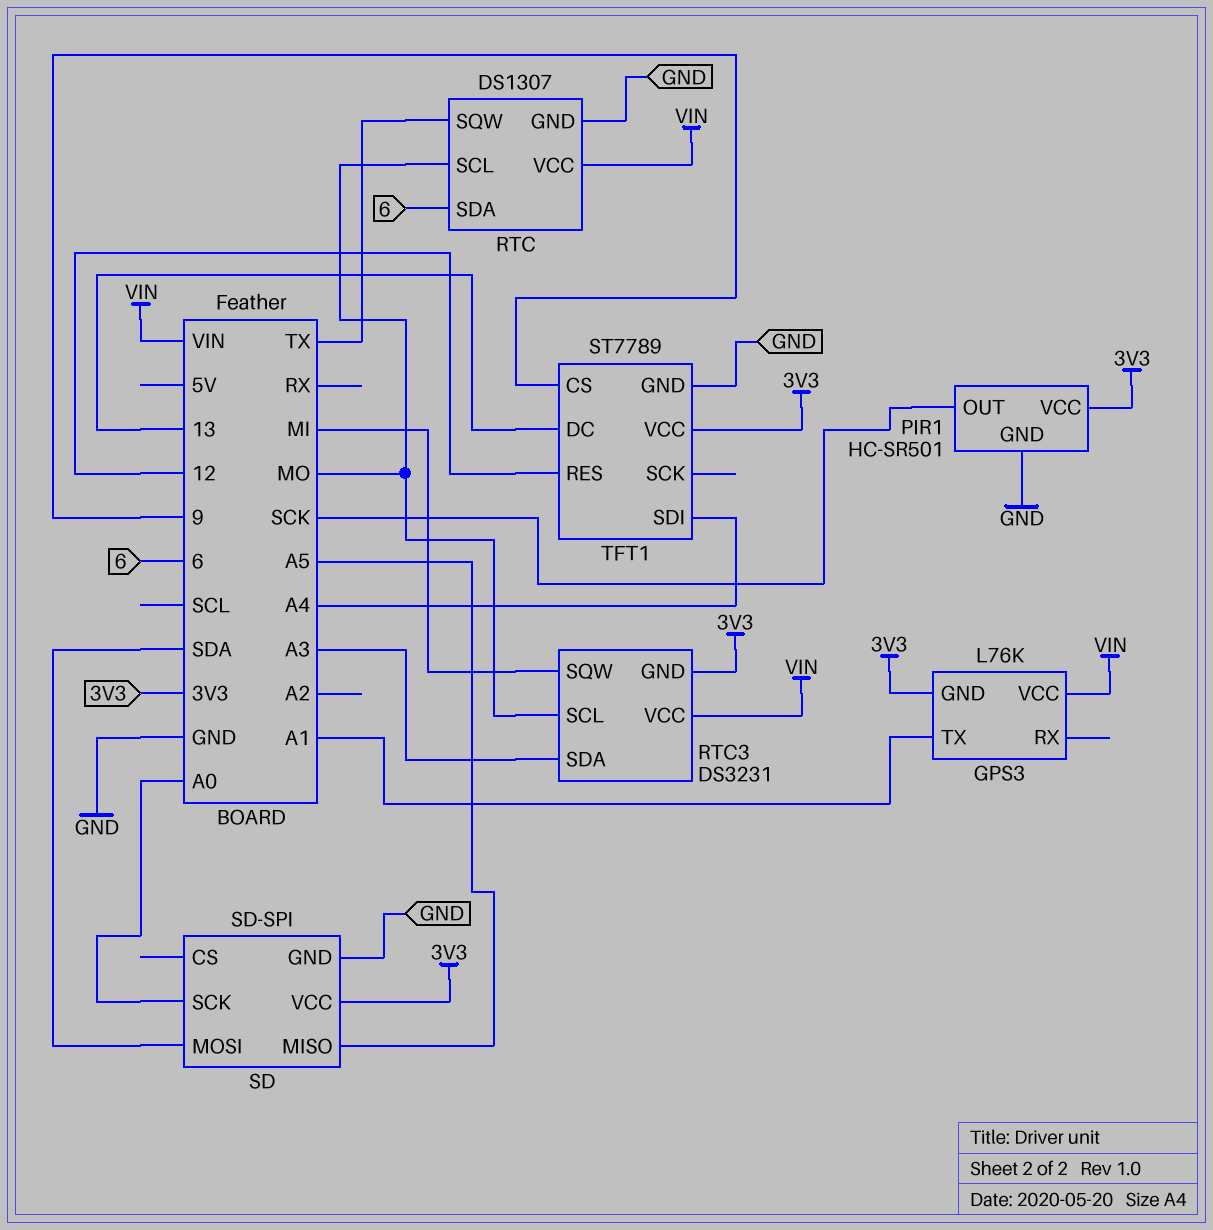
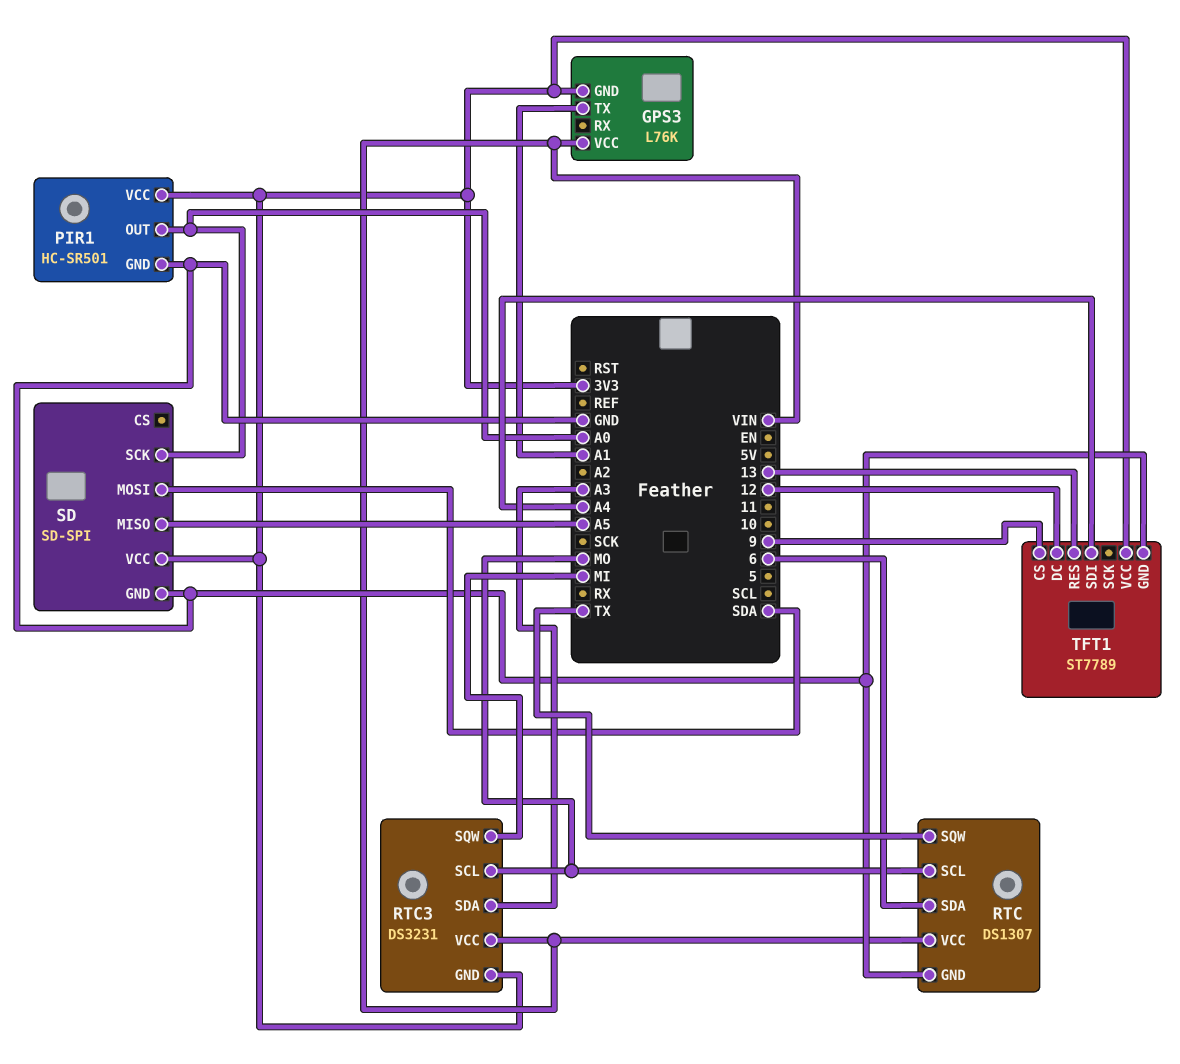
PIR1 pin OUT: SCK -> A0
TFT1 pin DC: 13 -> 12
TFT1 pin RES: 12 -> 13

